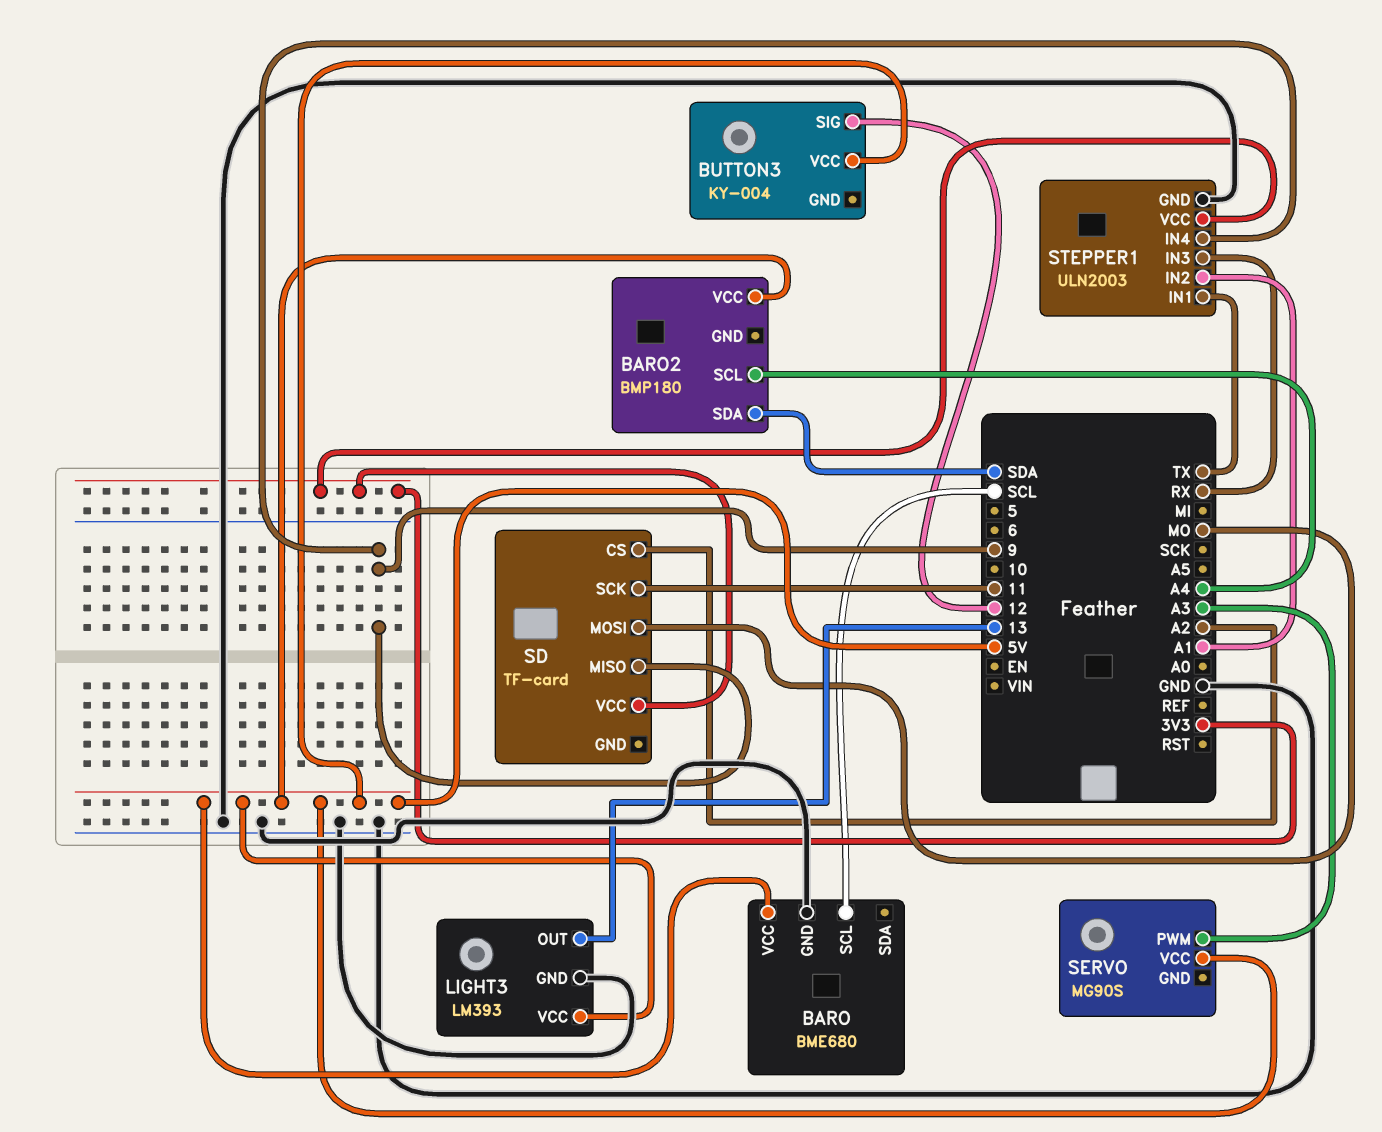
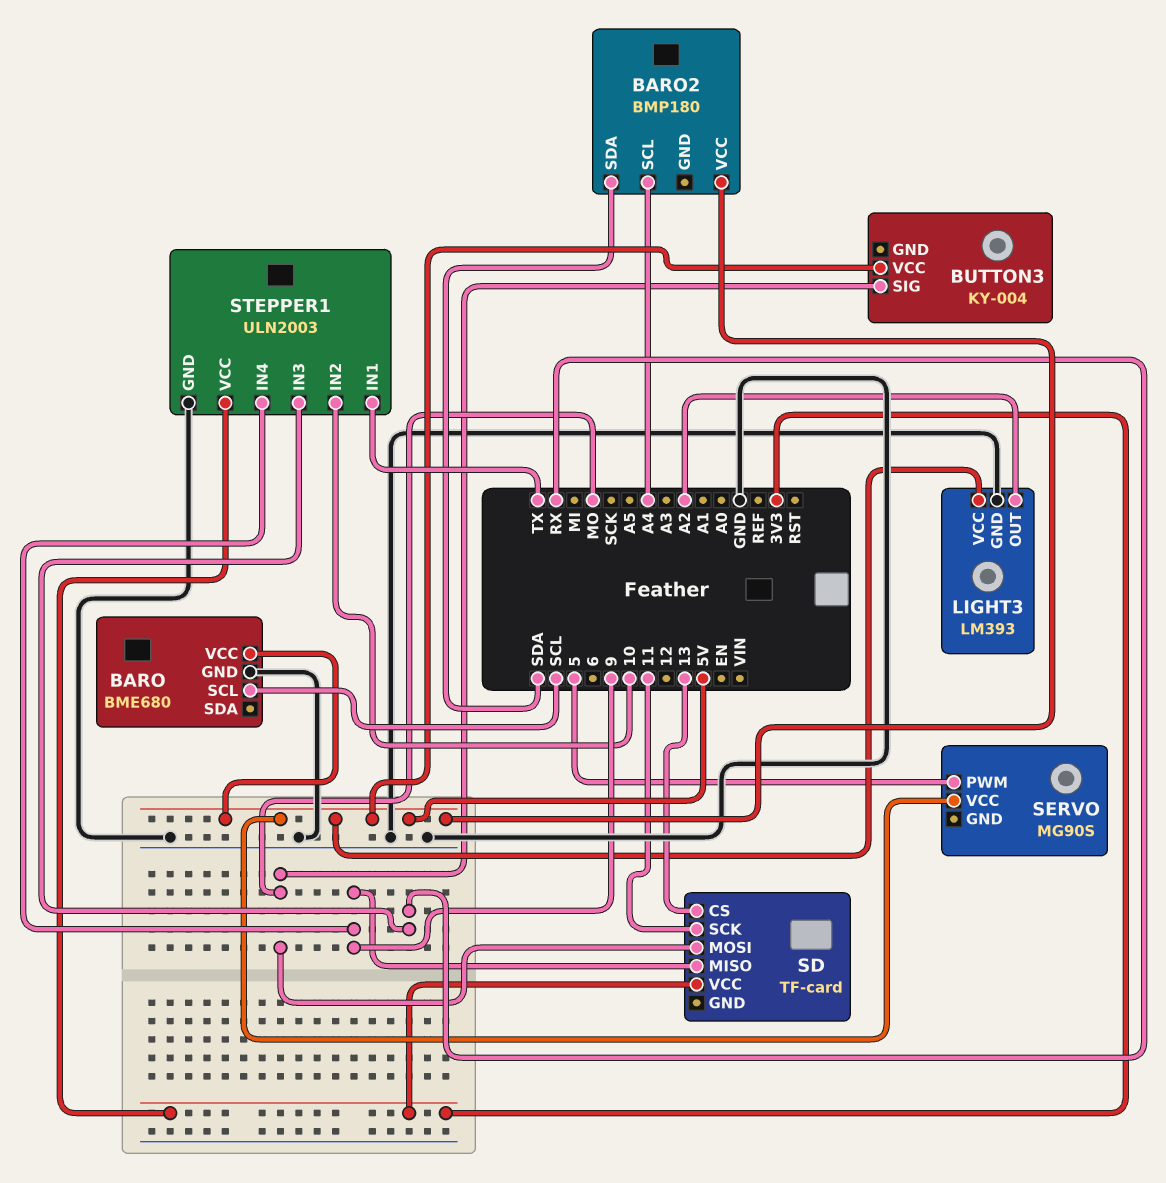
BUTTON3 pin SIG: 12 -> MO
LIGHT3 pin OUT: 13 -> A2
SD pin CS: A2 -> 13
SERVO pin PWM: A3 -> 5
STEPPER1 pin IN2: A1 -> 10

